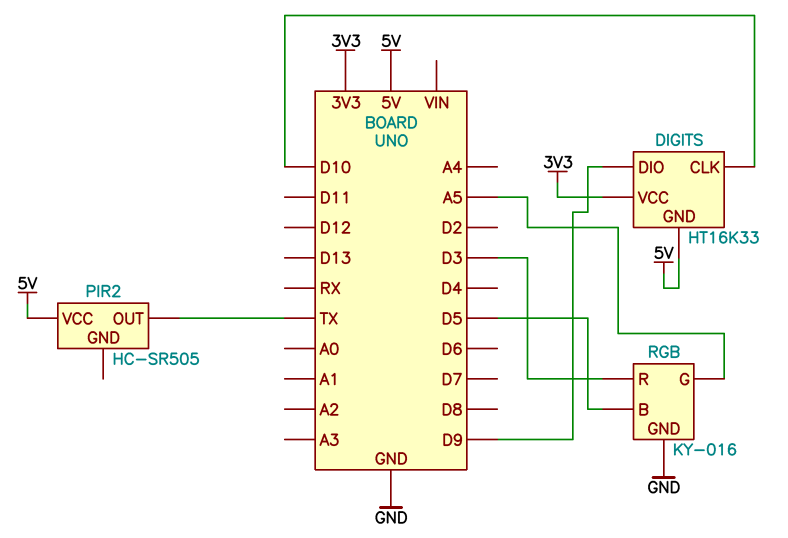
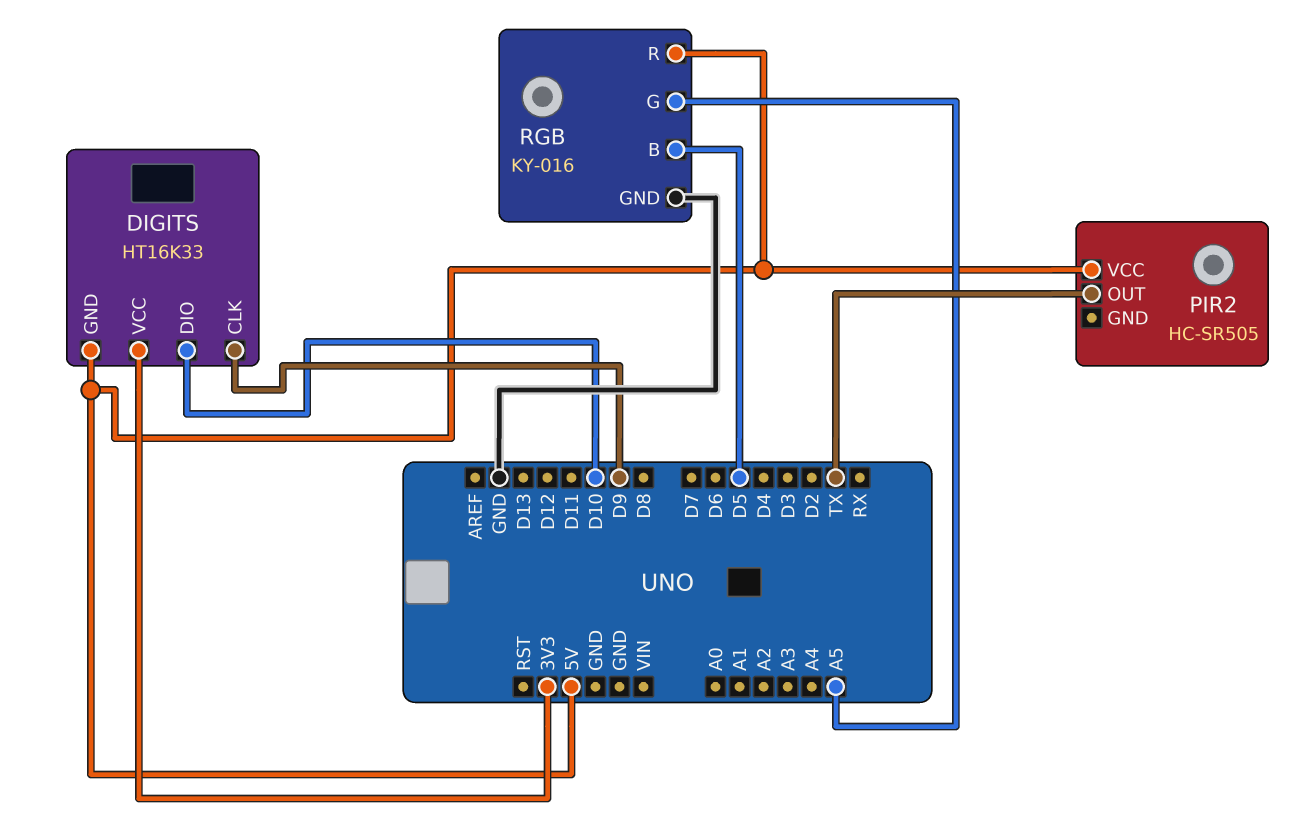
DIGITS pin CLK: D10 -> D9
DIGITS pin DIO: D9 -> D10
RGB pin R: D3 -> 5V

